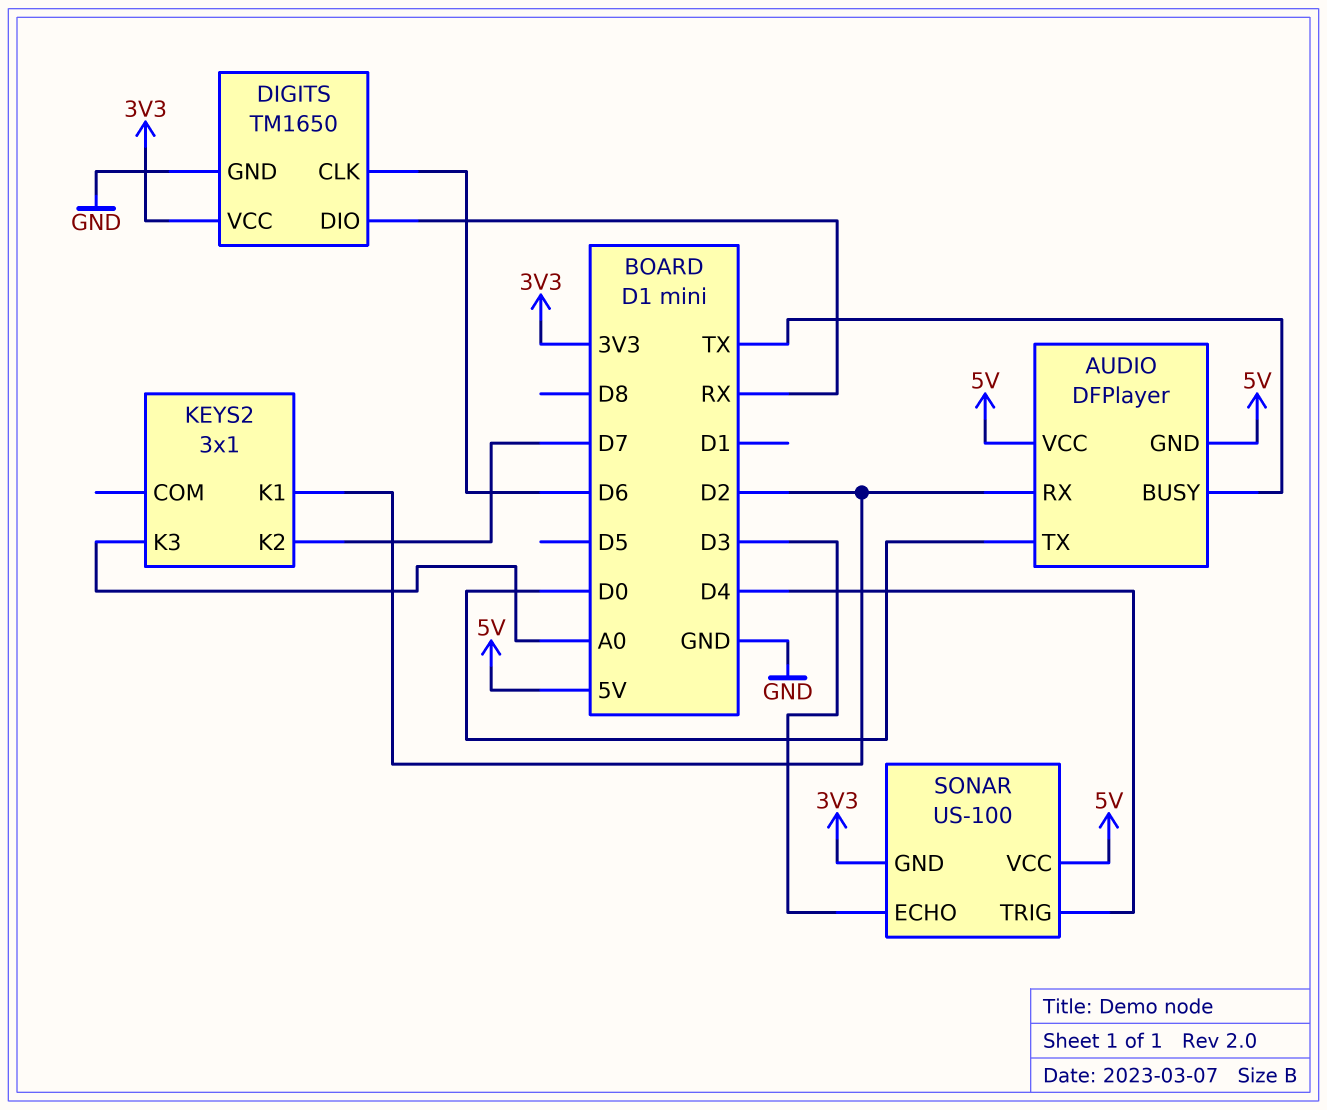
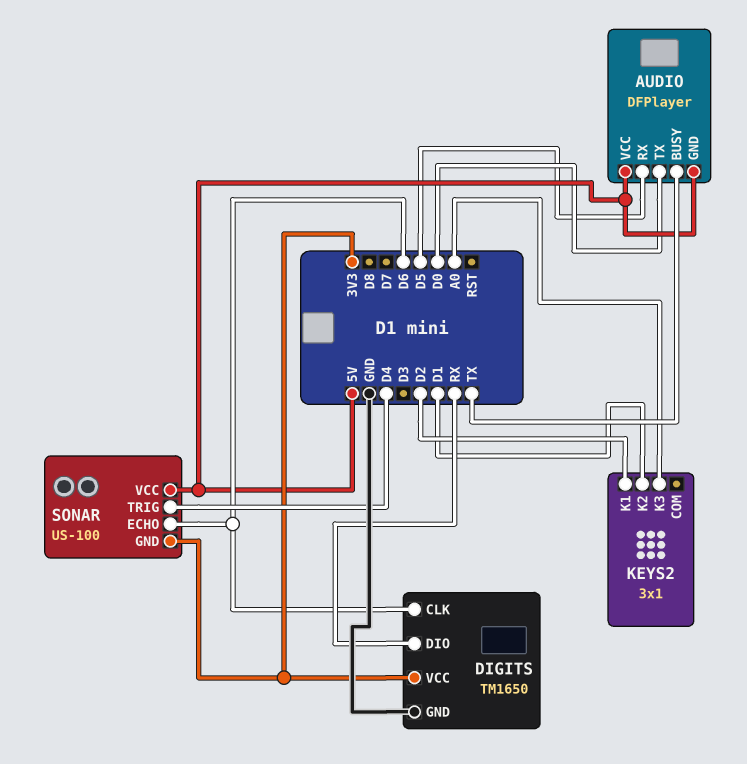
AUDIO pin RX: D2 -> D5
KEYS2 pin K2: D7 -> D1
SONAR pin ECHO: D3 -> D6

